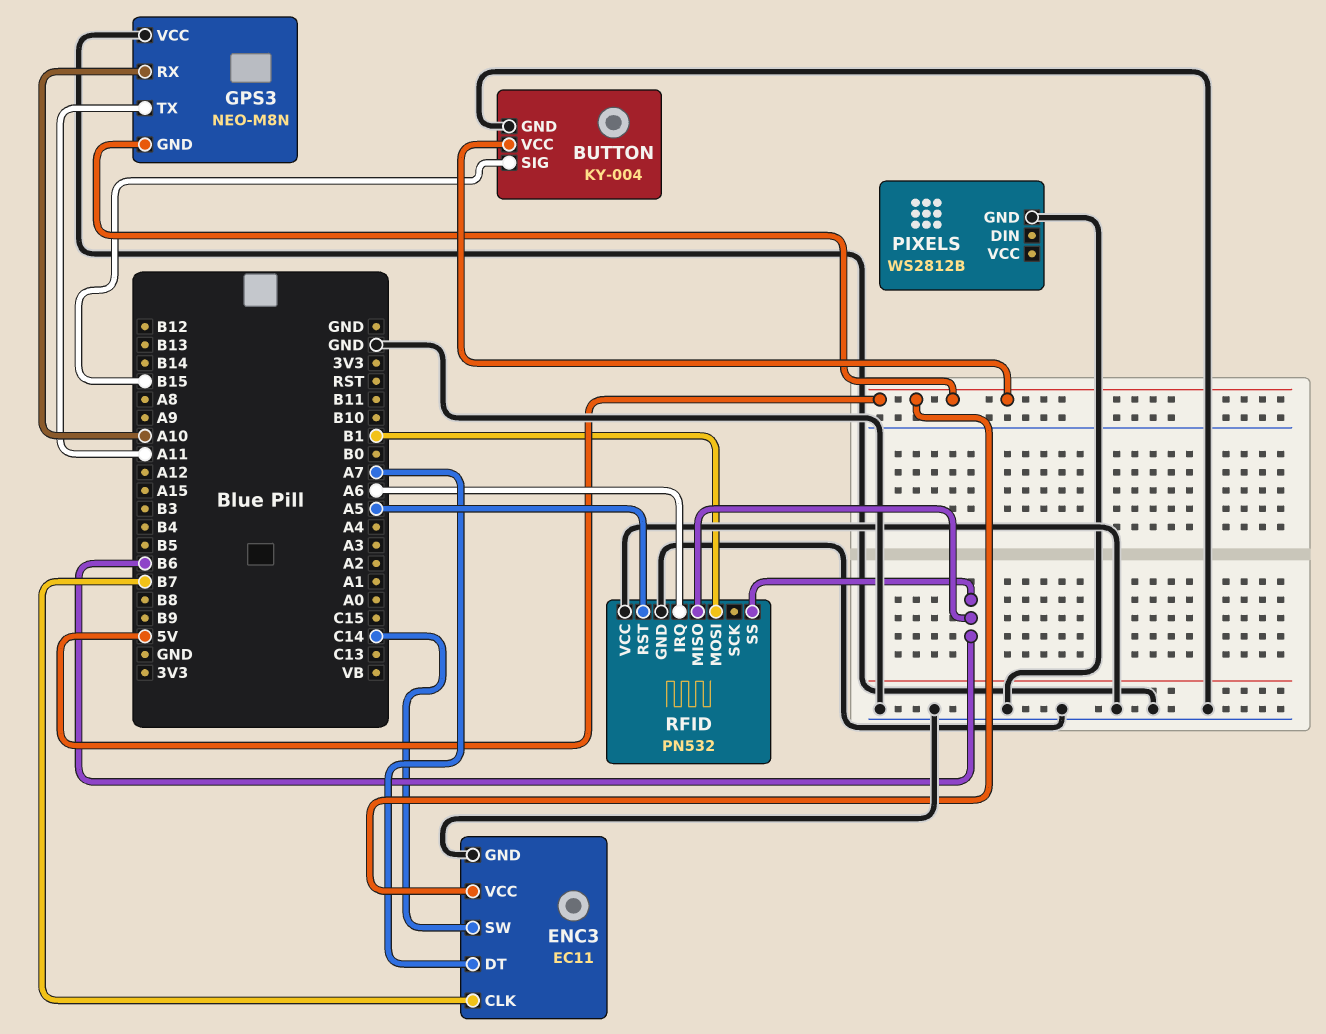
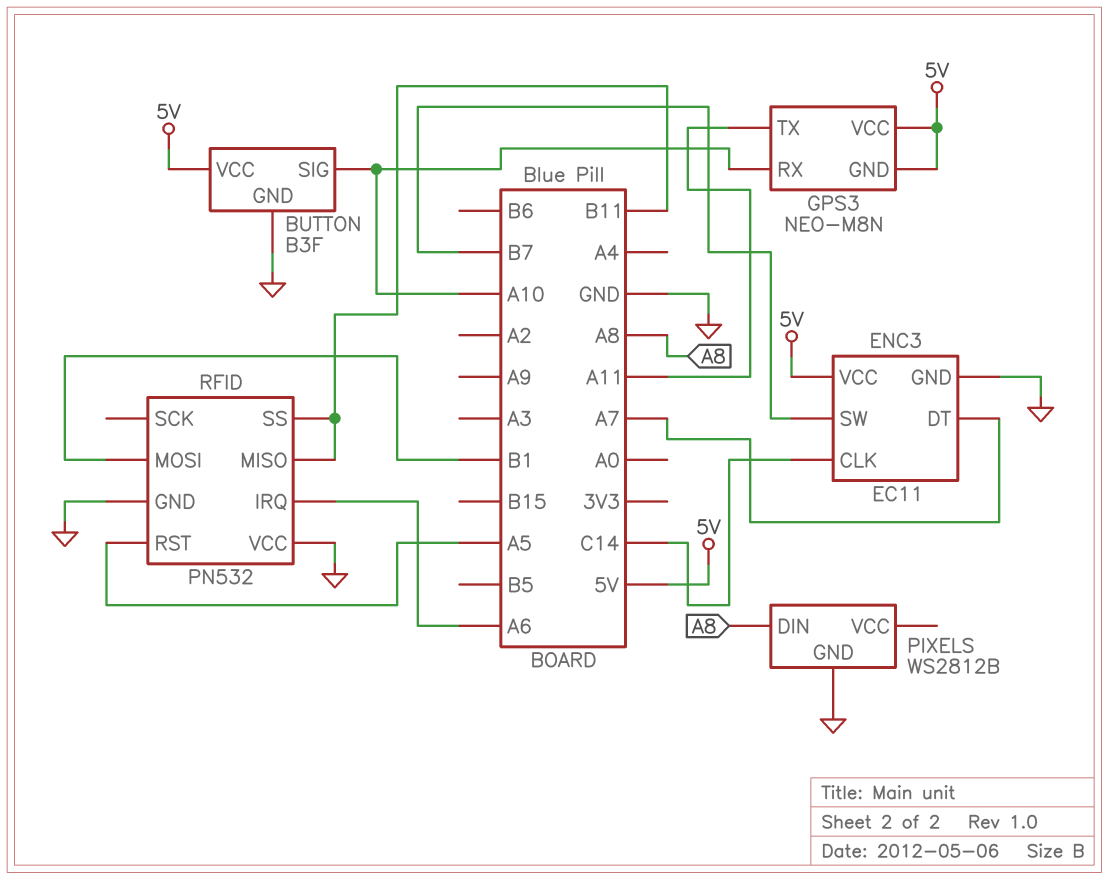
BUTTON: KY-004 -> B3F
BUTTON pin SIG: B15 -> A10
ENC3 pin CLK: B7 -> C14
ENC3 pin SW: C14 -> B7
GPS3 pin VCC: GND -> 5V
PIXELS pin DIN: none -> A8
RFID pin MISO: B6 -> B11
RFID pin SS: B6 -> B11

